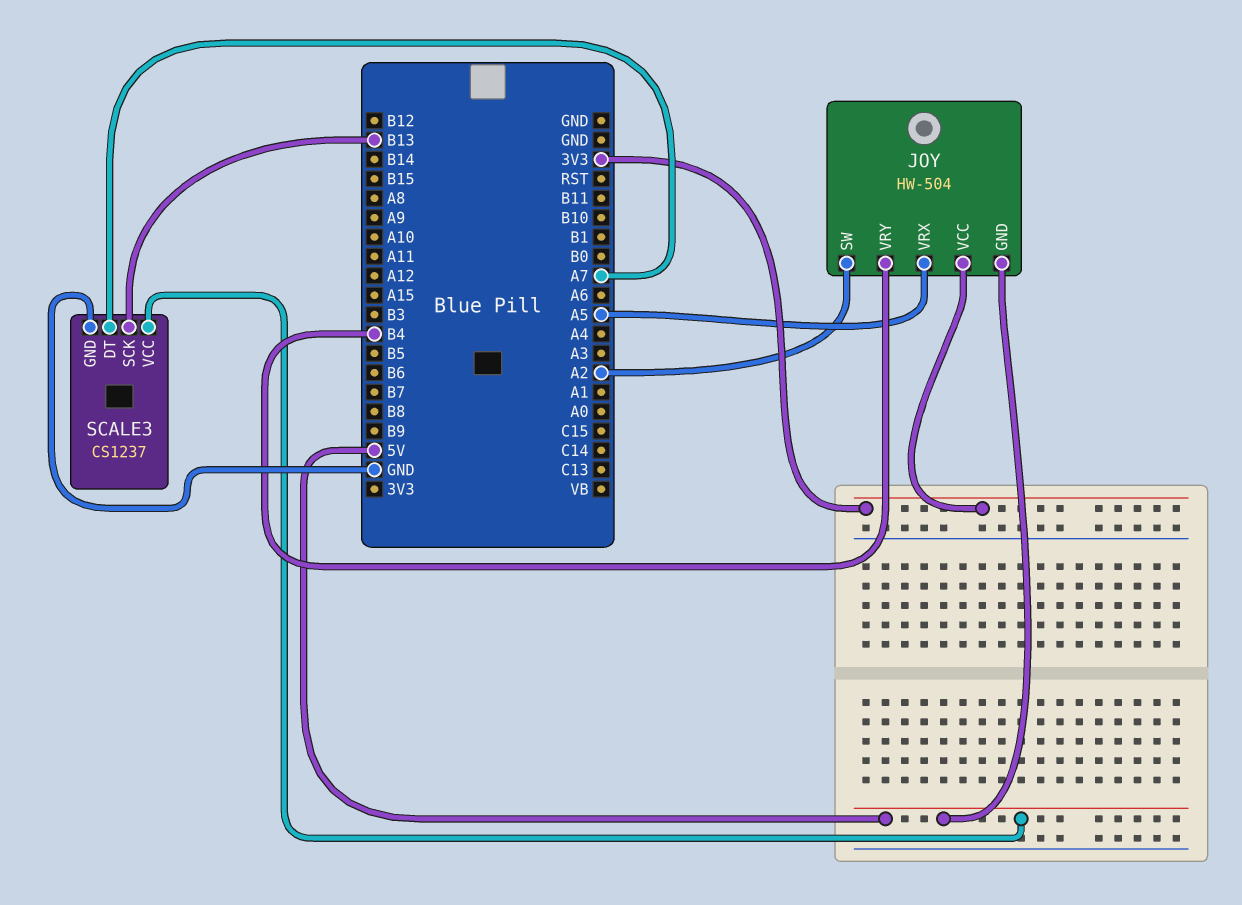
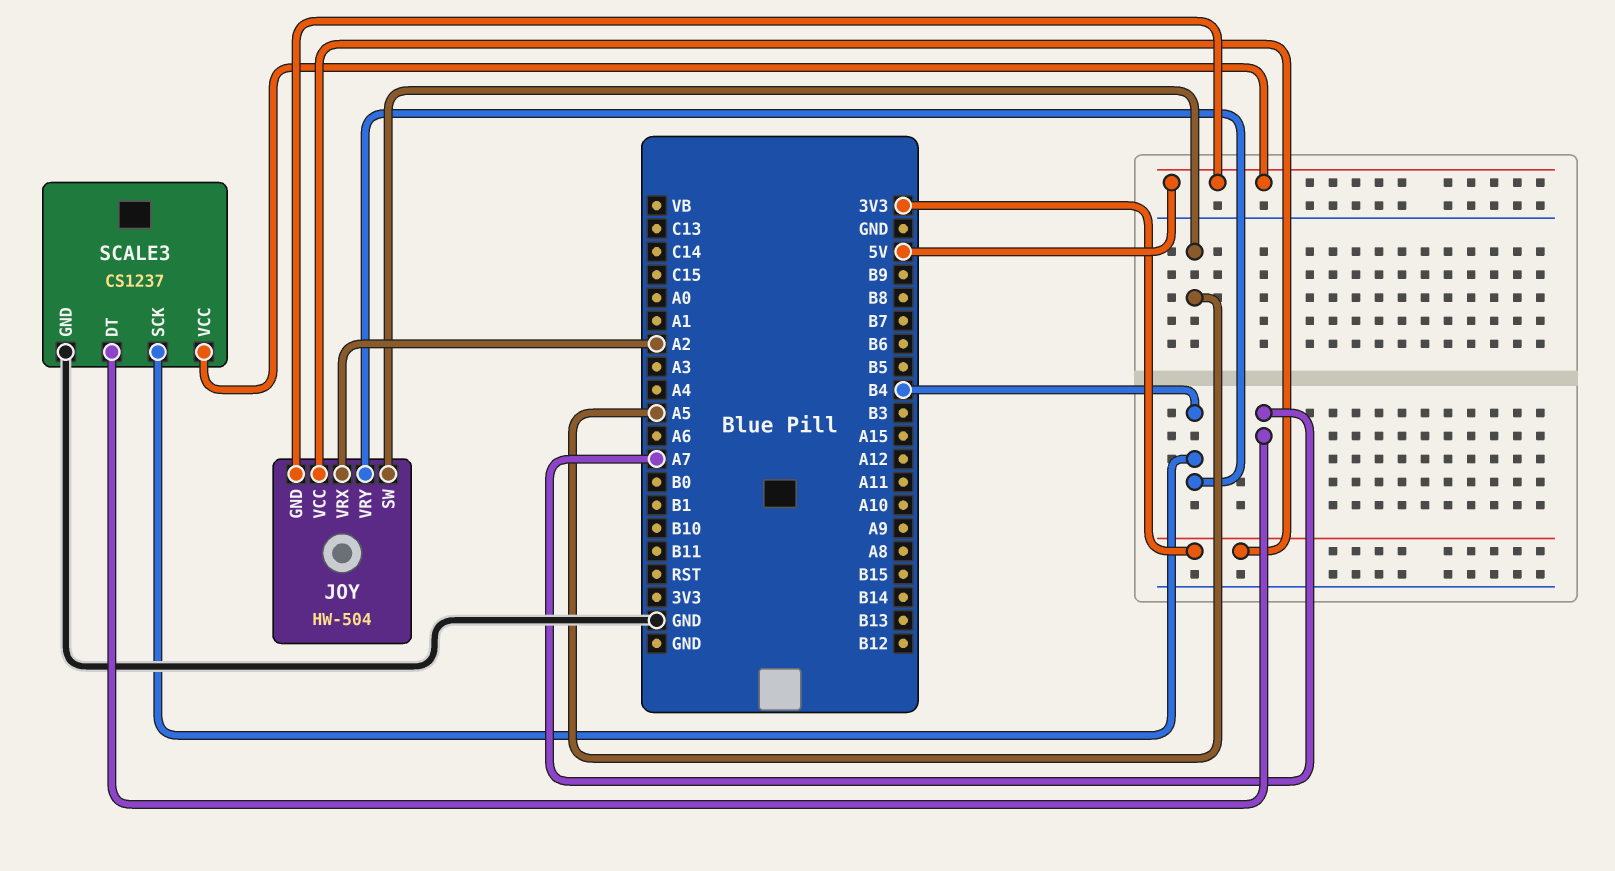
JOY pin SW: A2 -> A5
JOY pin VRX: A5 -> A2
SCALE3 pin SCK: B13 -> B4

